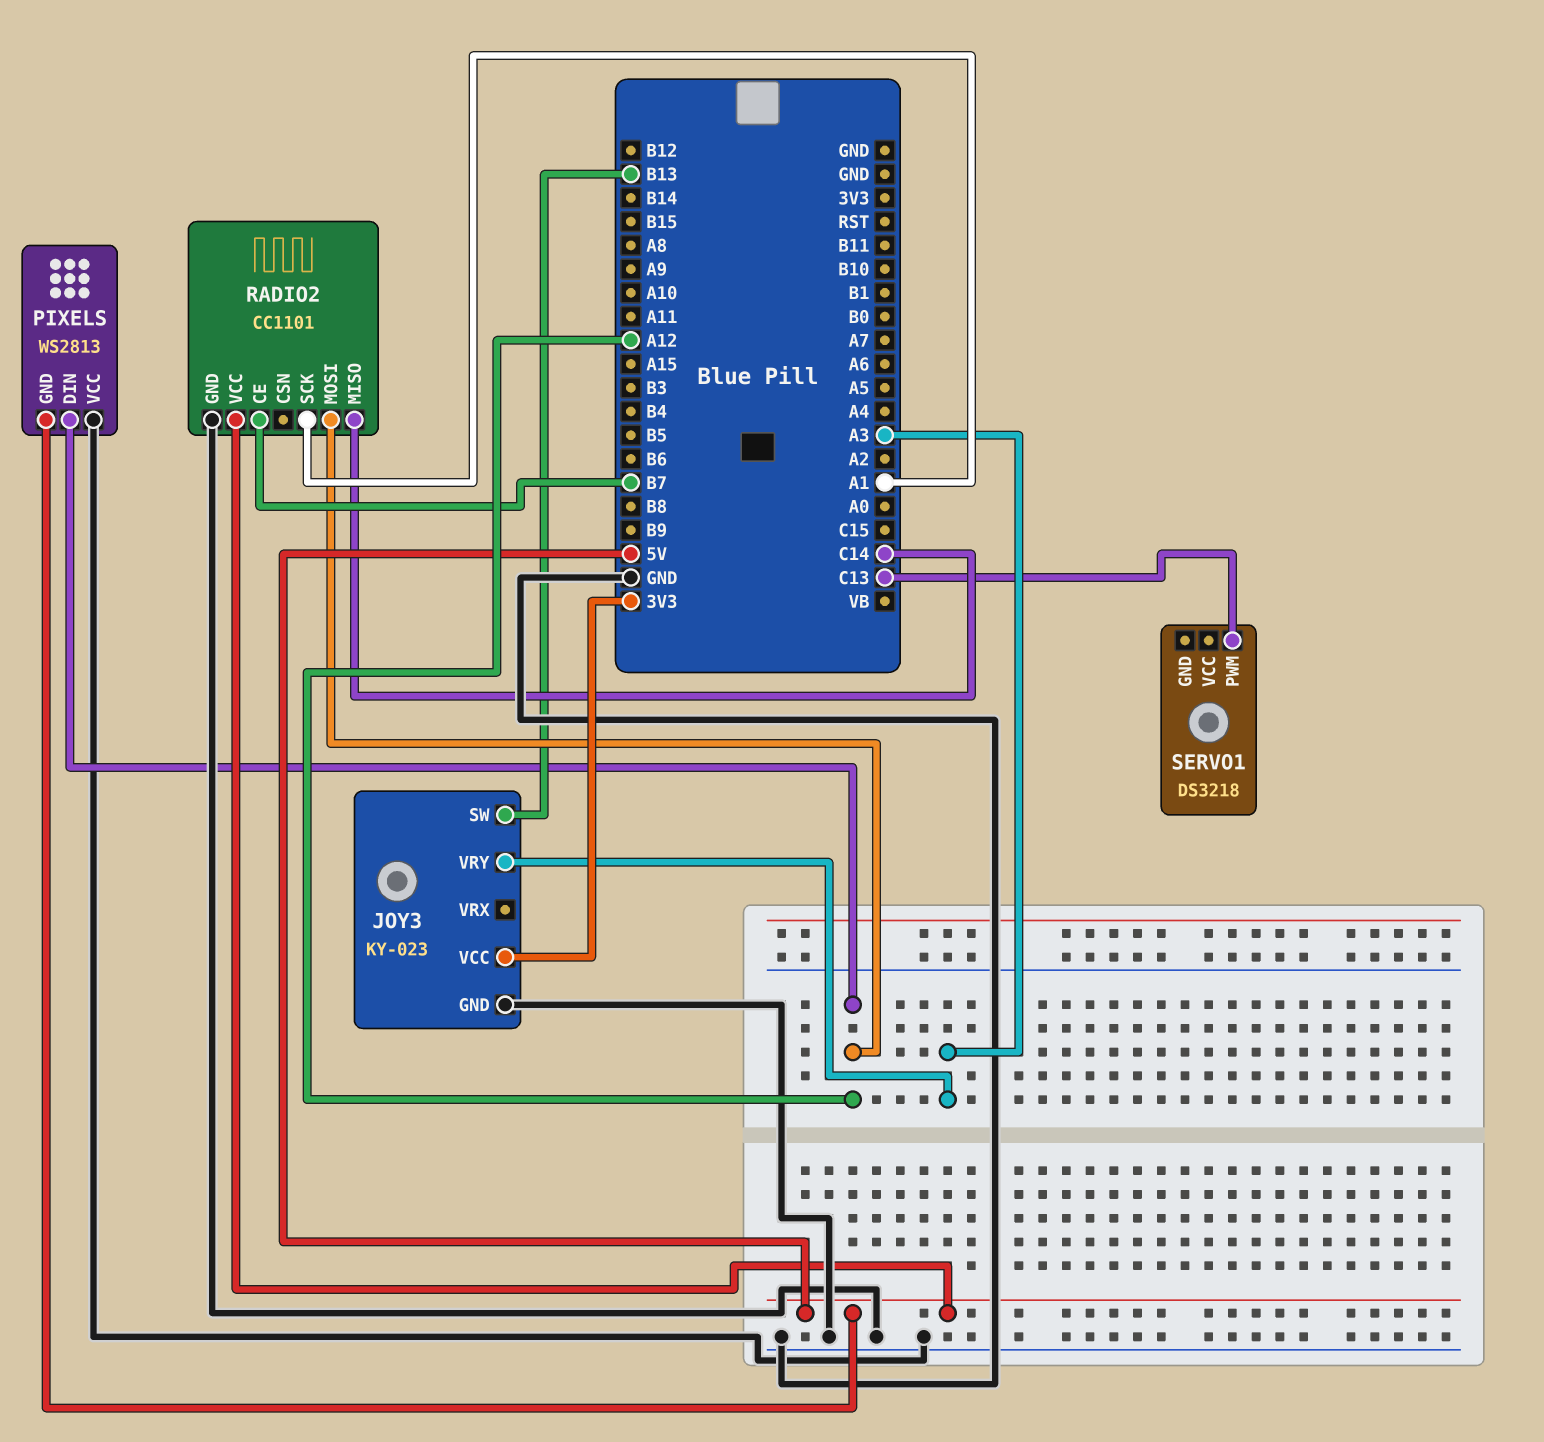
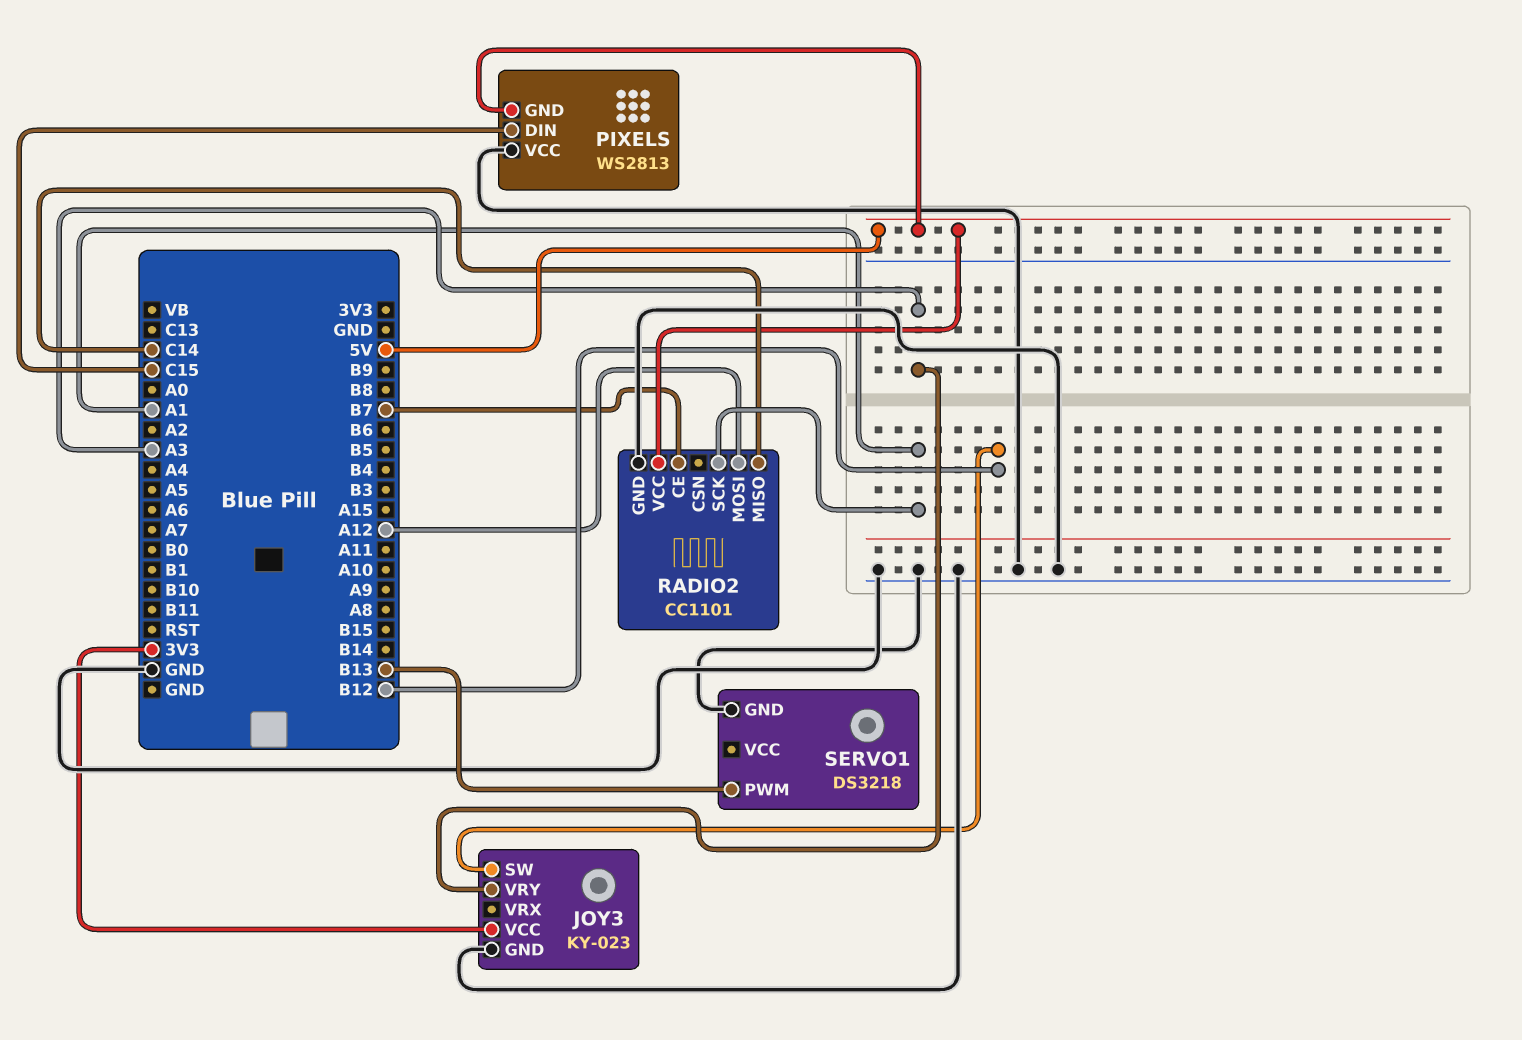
JOY3 pin SW: B13 -> B12
PIXELS pin DIN: A12 -> C15
SERVO1 pin GND: none -> GND
SERVO1 pin PWM: C13 -> B13

